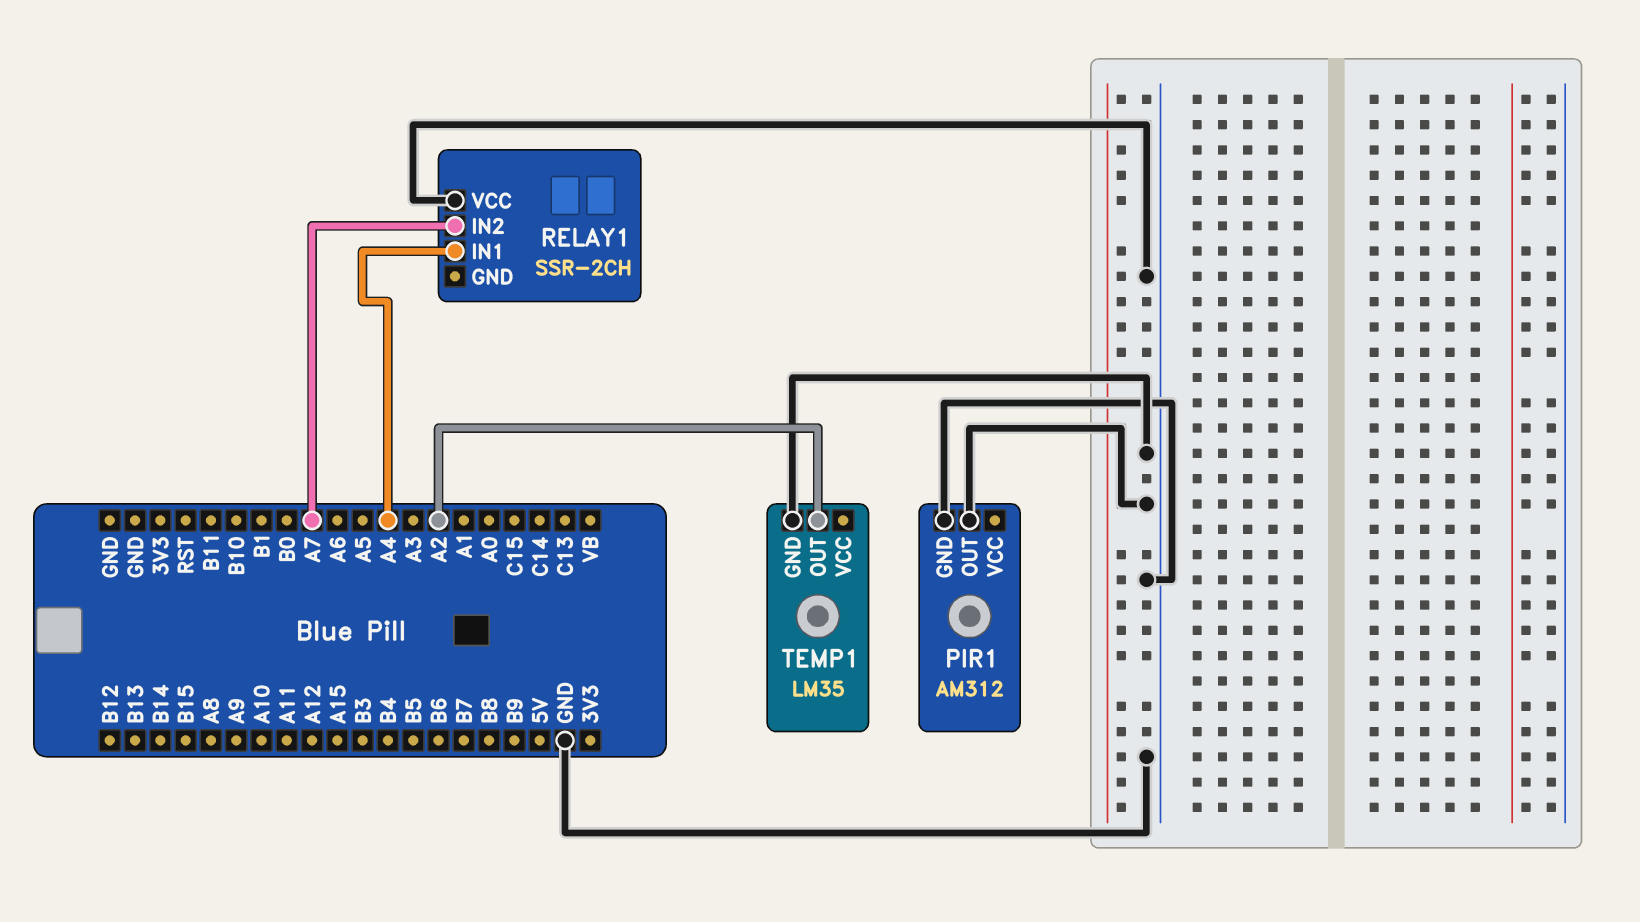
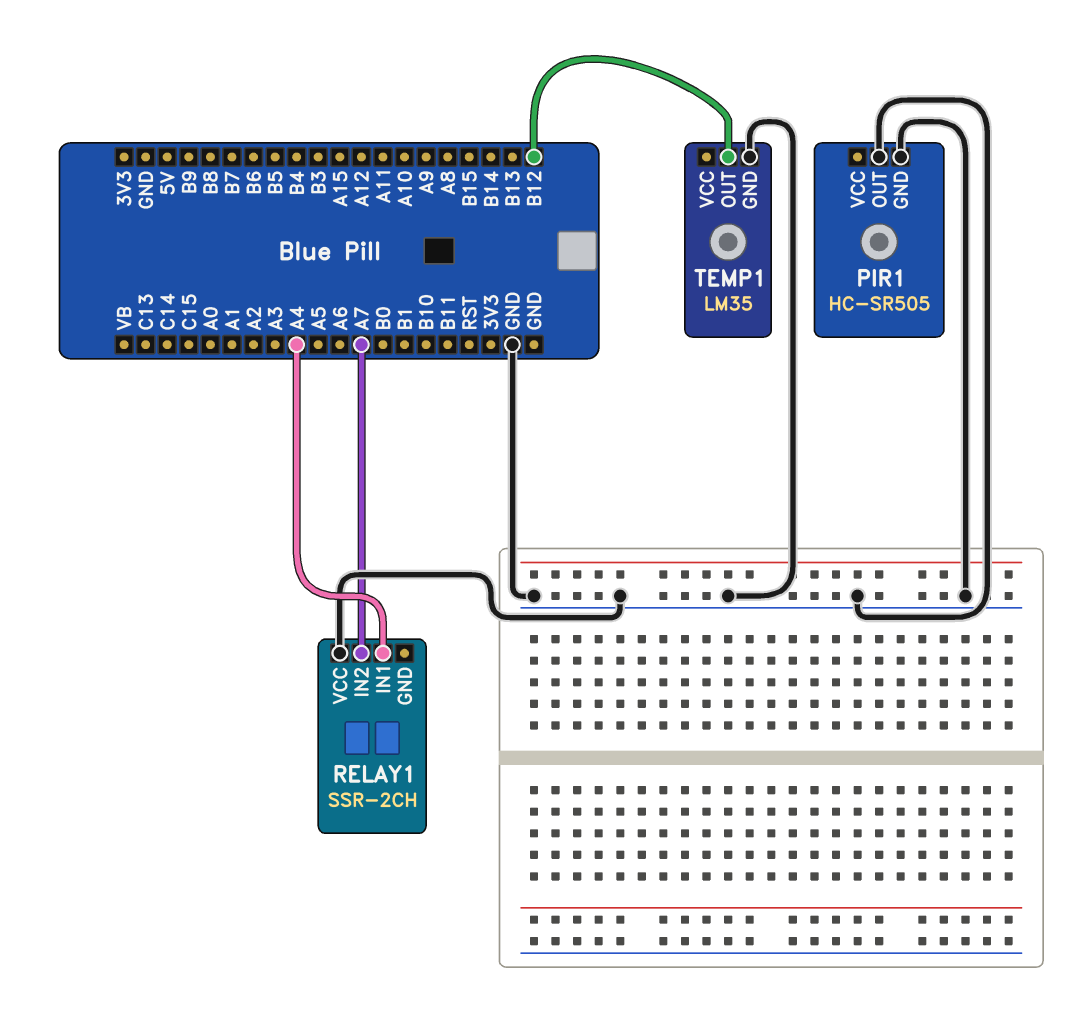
PIR1: AM312 -> HC-SR505
TEMP1 pin OUT: A2 -> B12

